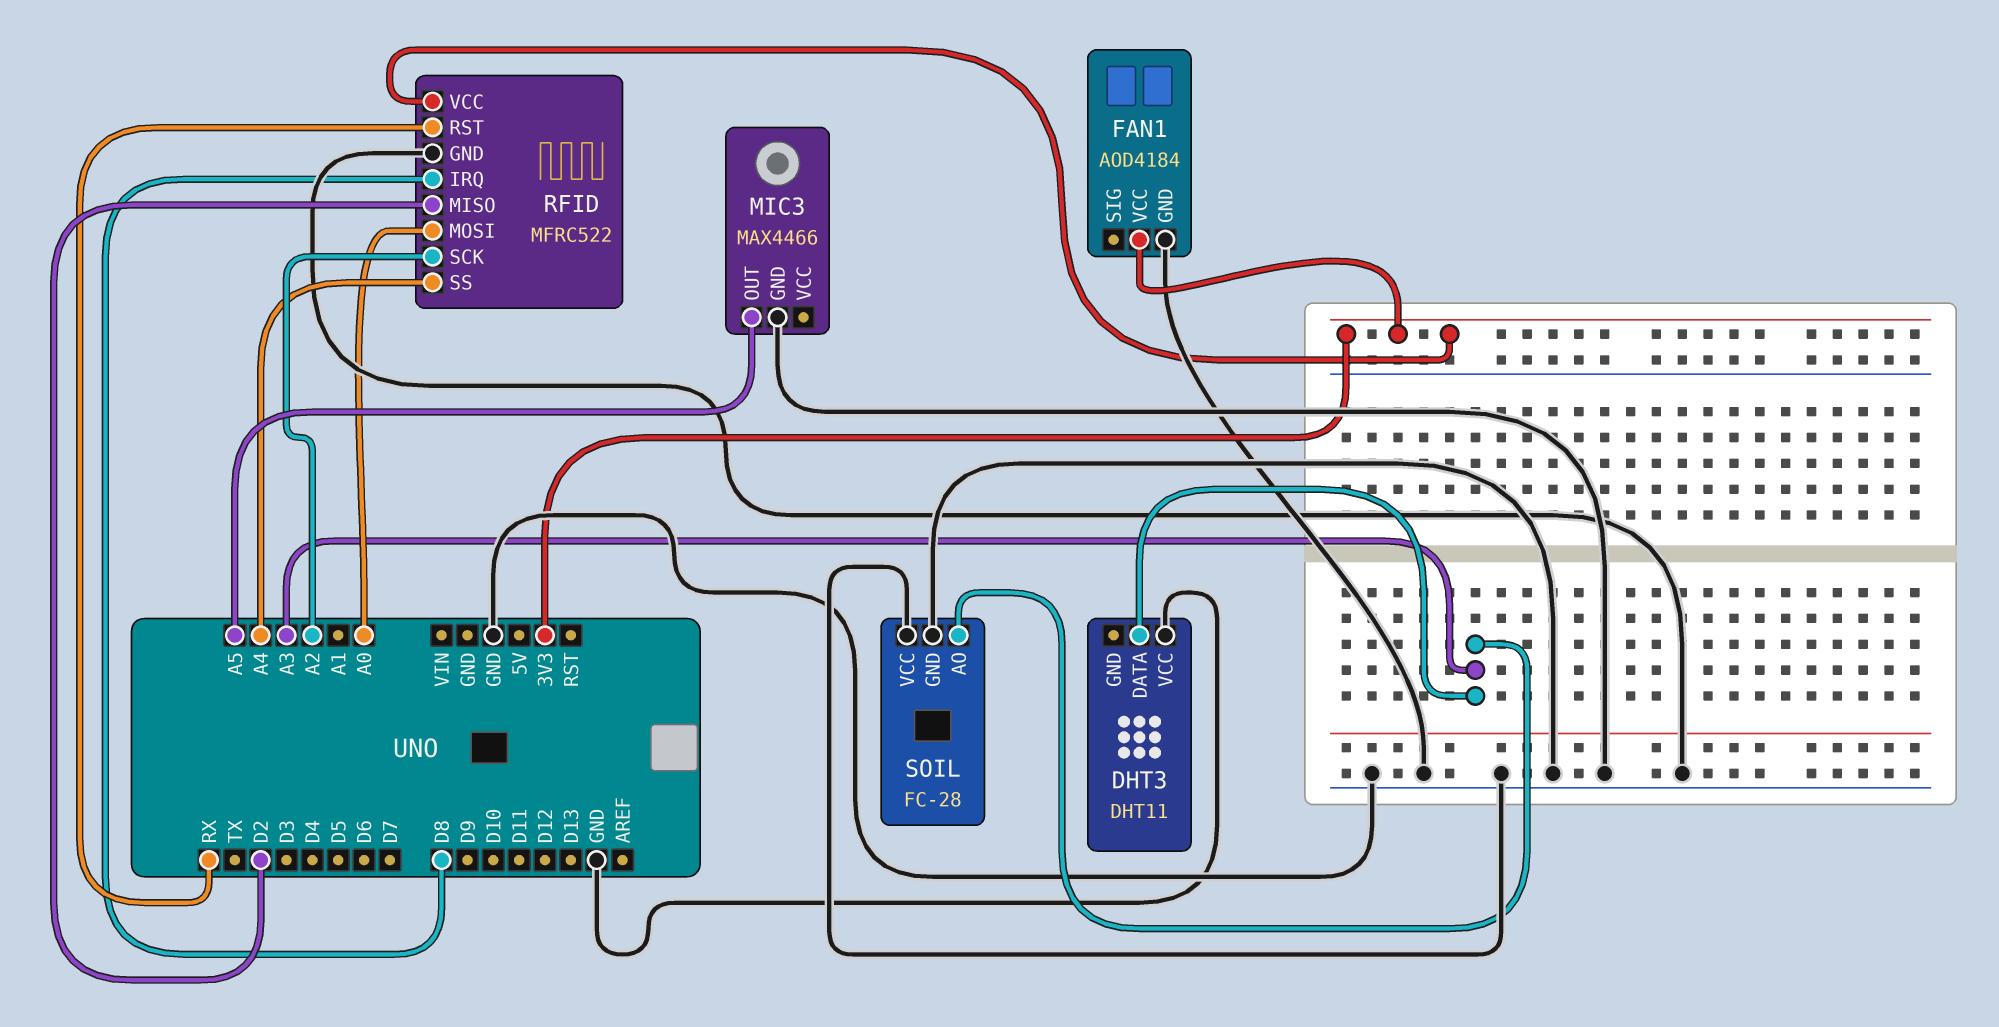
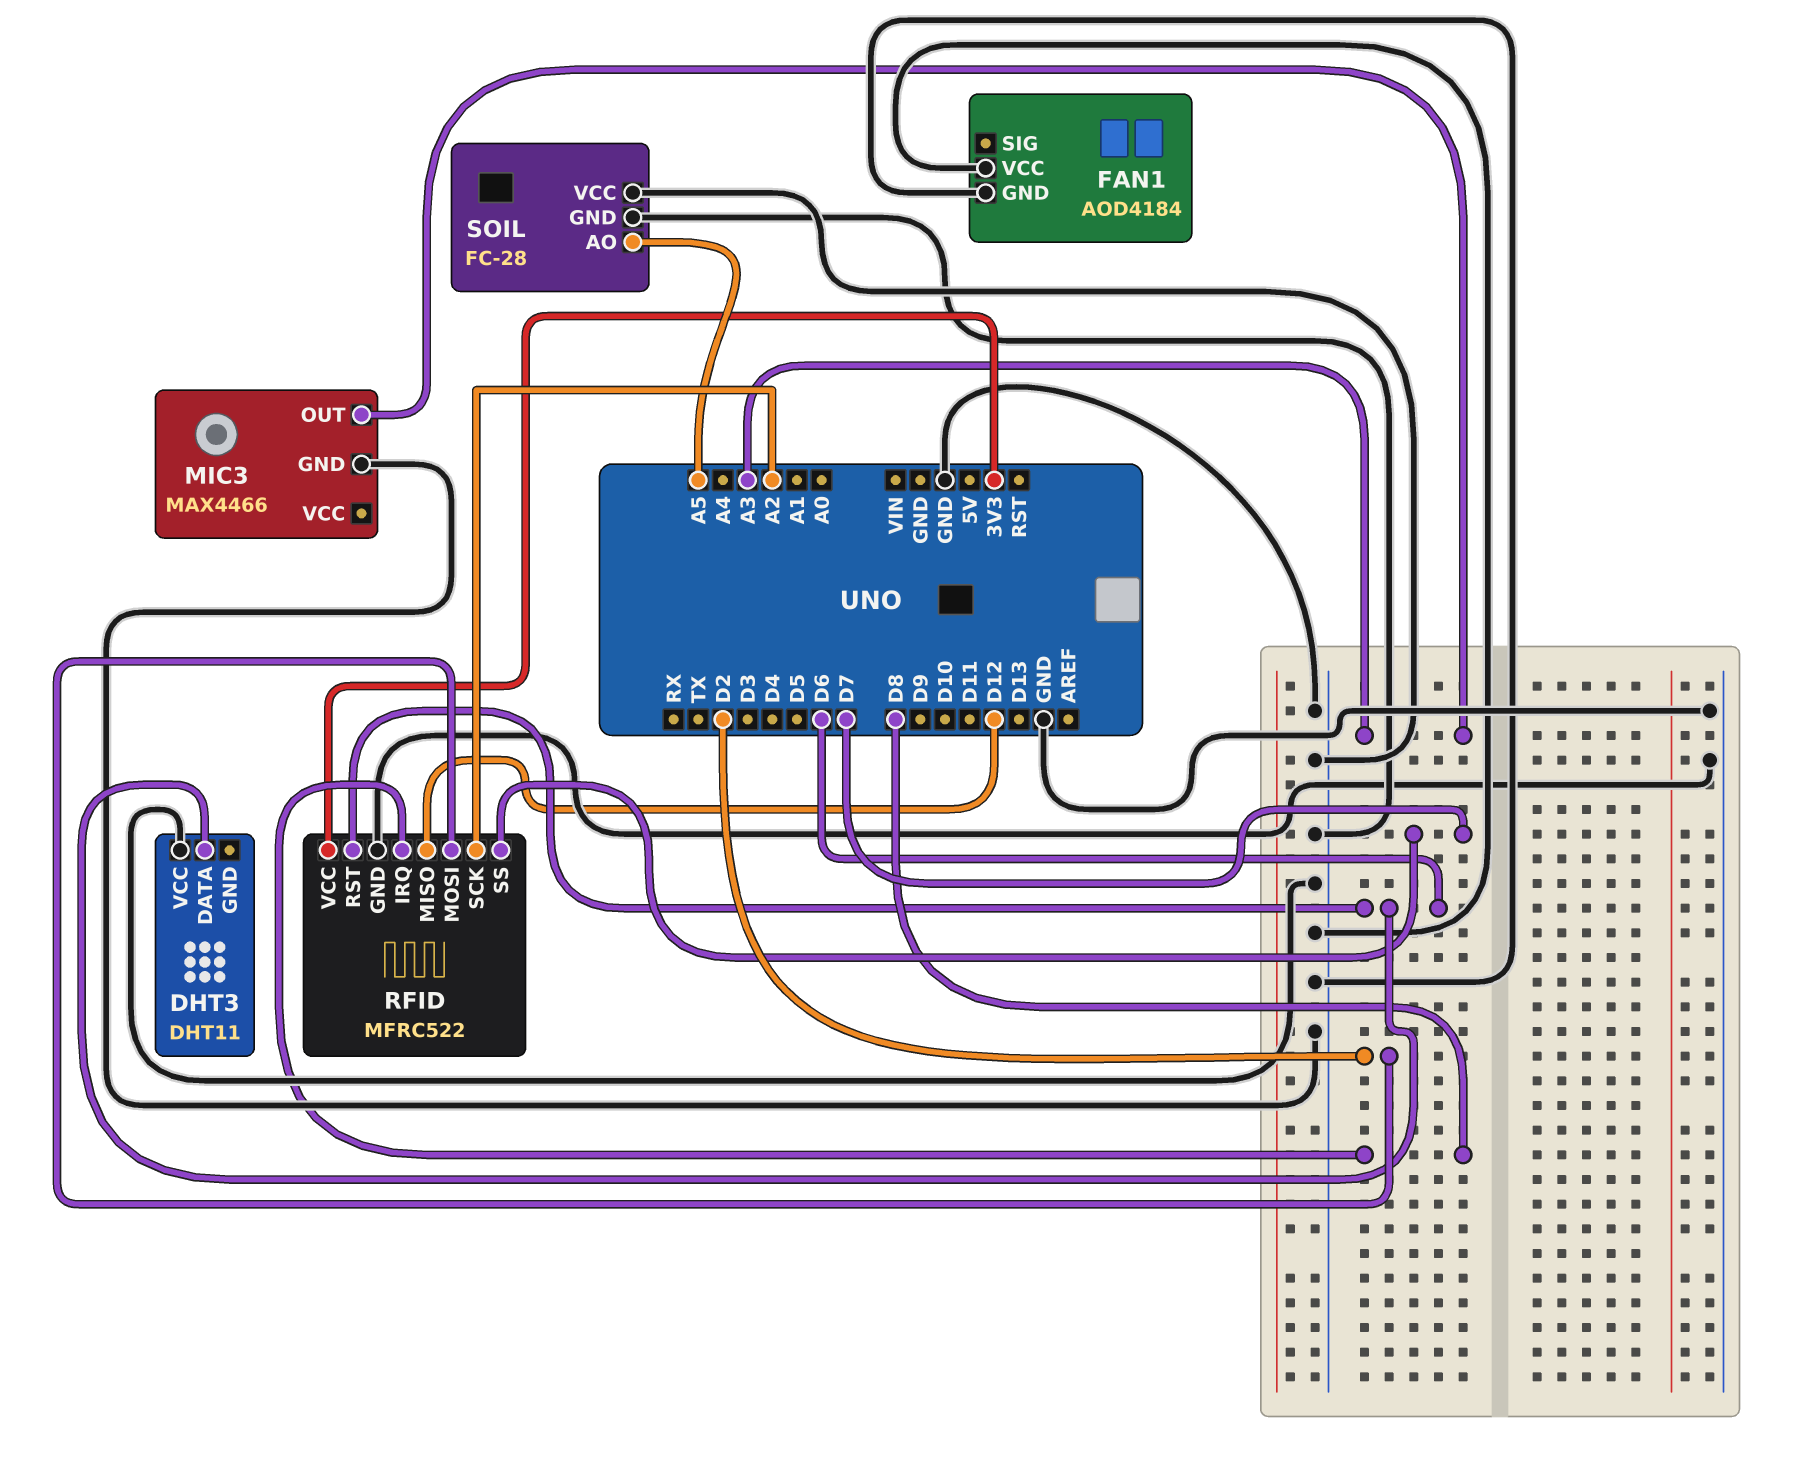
DHT3 pin DATA: A3 -> D6
FAN1 pin VCC: 3V3 -> GND
MIC3 pin OUT: A5 -> A3
RFID pin MISO: D2 -> D12
RFID pin MOSI: A0 -> D2
RFID pin RST: RX -> D6
RFID pin SS: A4 -> D7
SOIL pin AO: A3 -> A5

